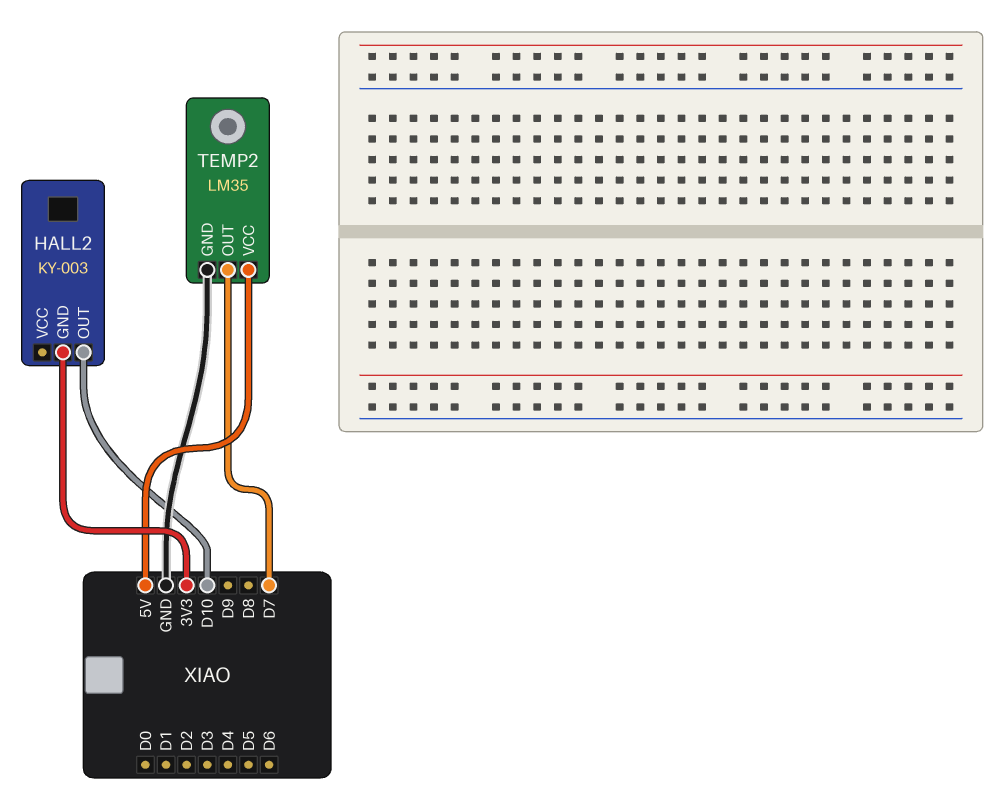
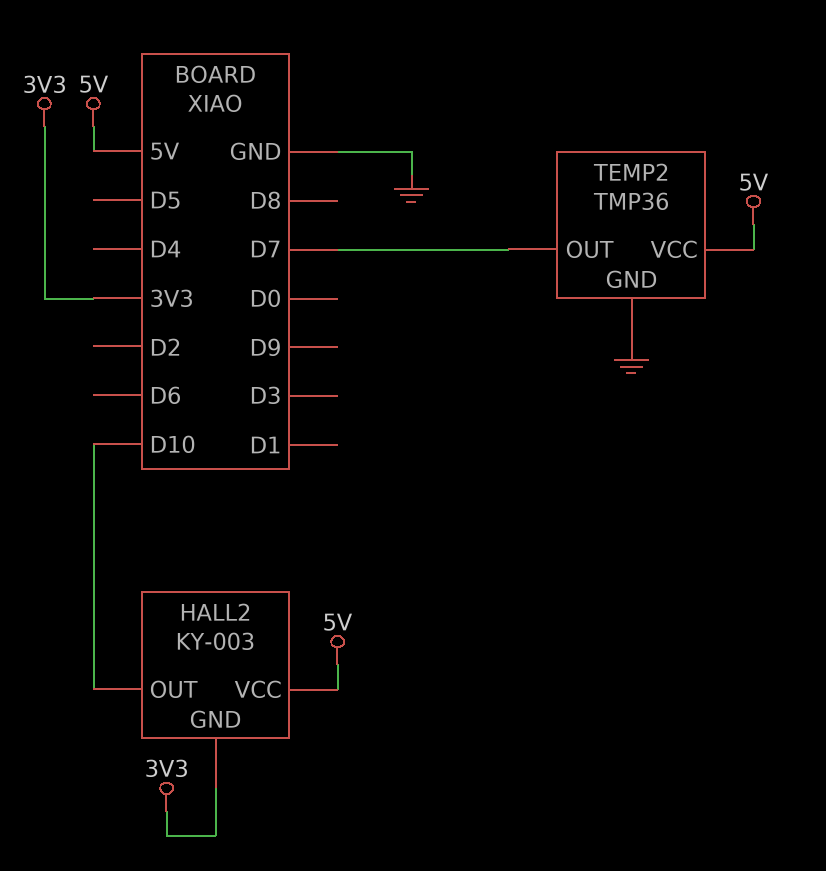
HALL2 pin VCC: none -> 5V
TEMP2: LM35 -> TMP36

